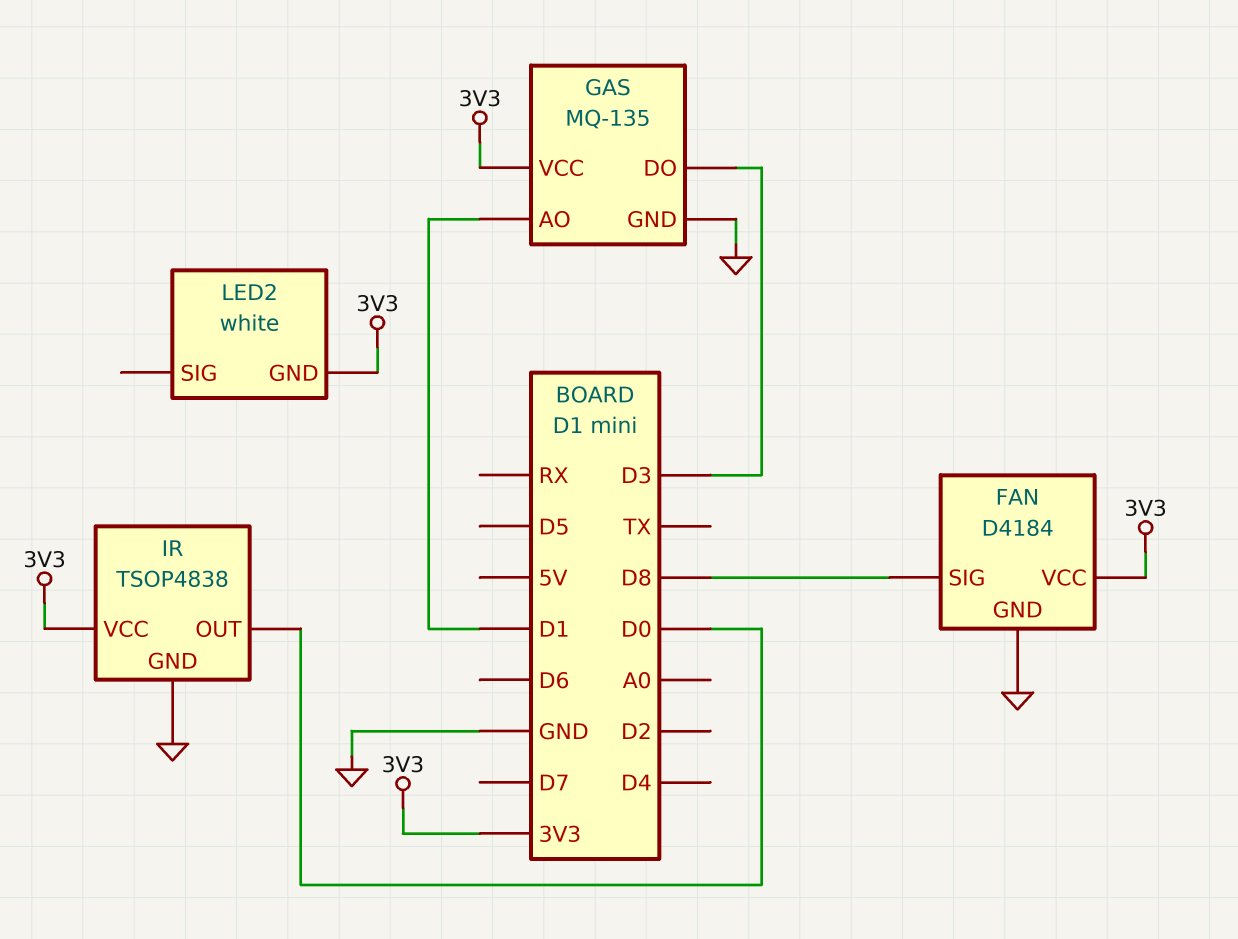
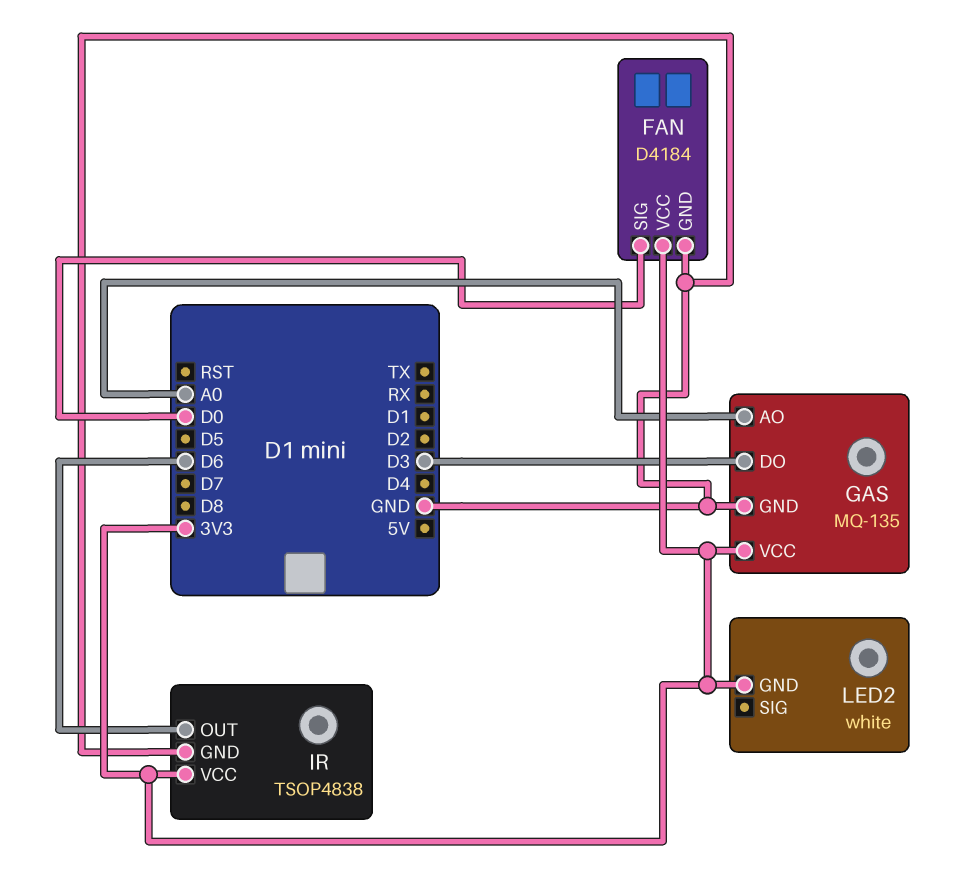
FAN pin SIG: D8 -> D0
GAS pin AO: D1 -> A0
IR pin OUT: D0 -> D6

